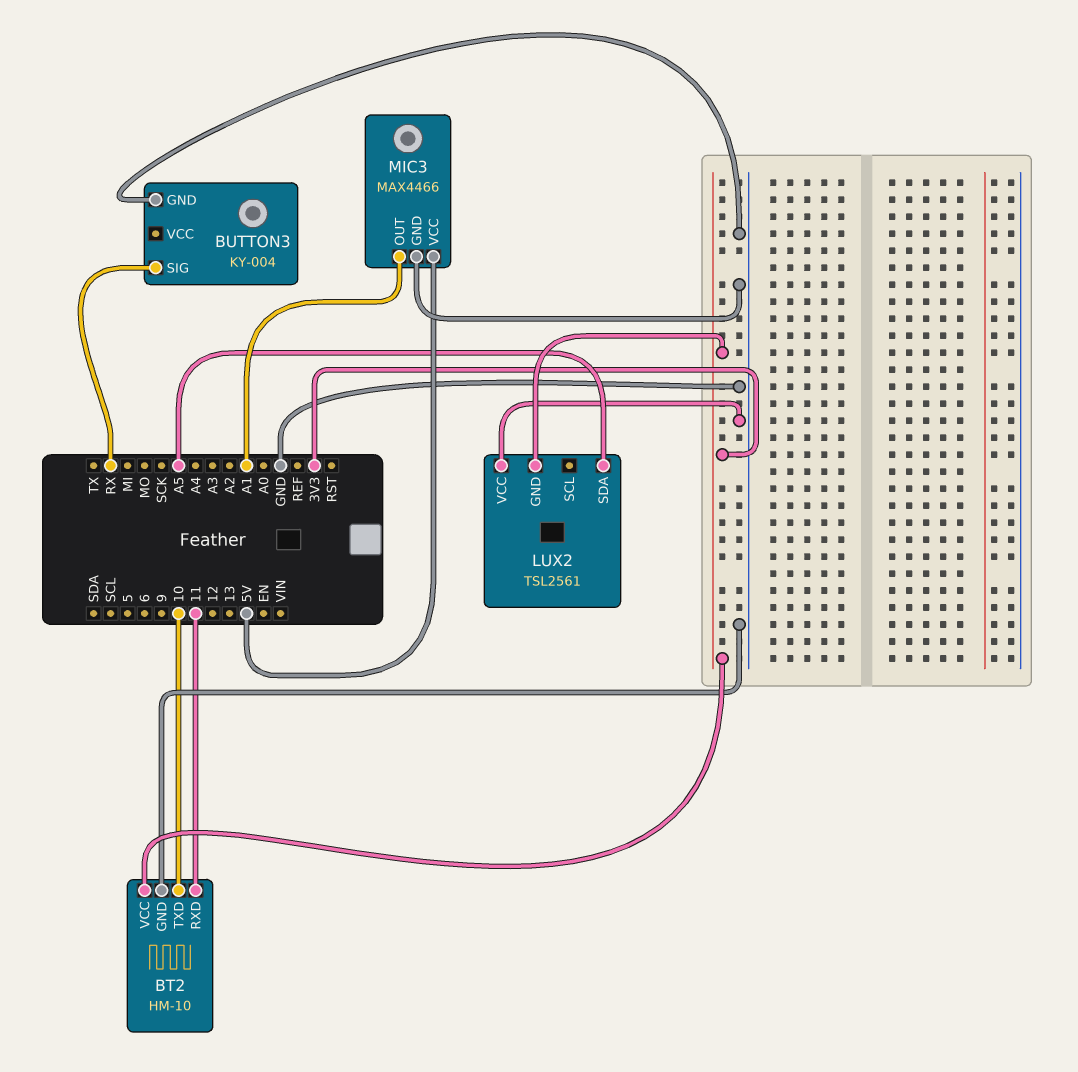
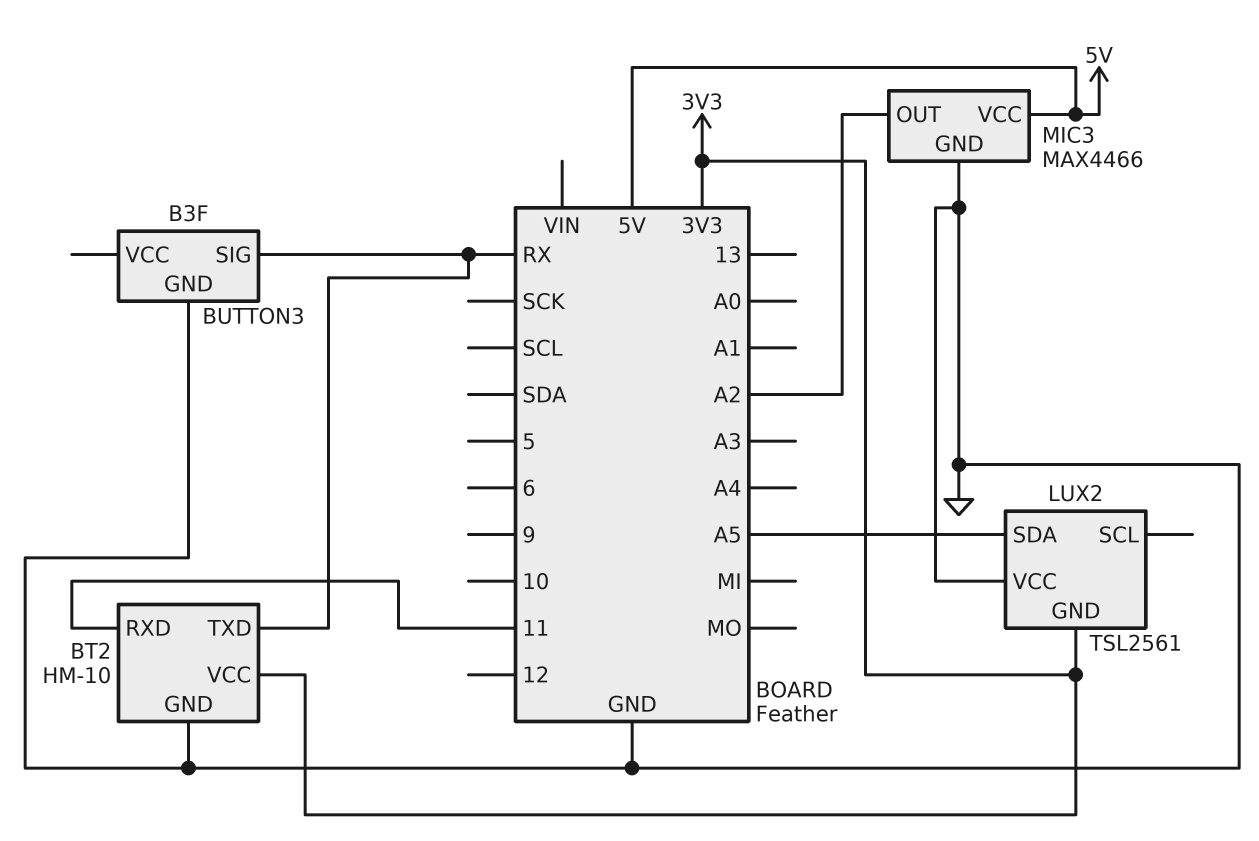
BT2 pin TXD: 10 -> RX
BUTTON3: KY-004 -> B3F
MIC3 pin OUT: A1 -> A2

